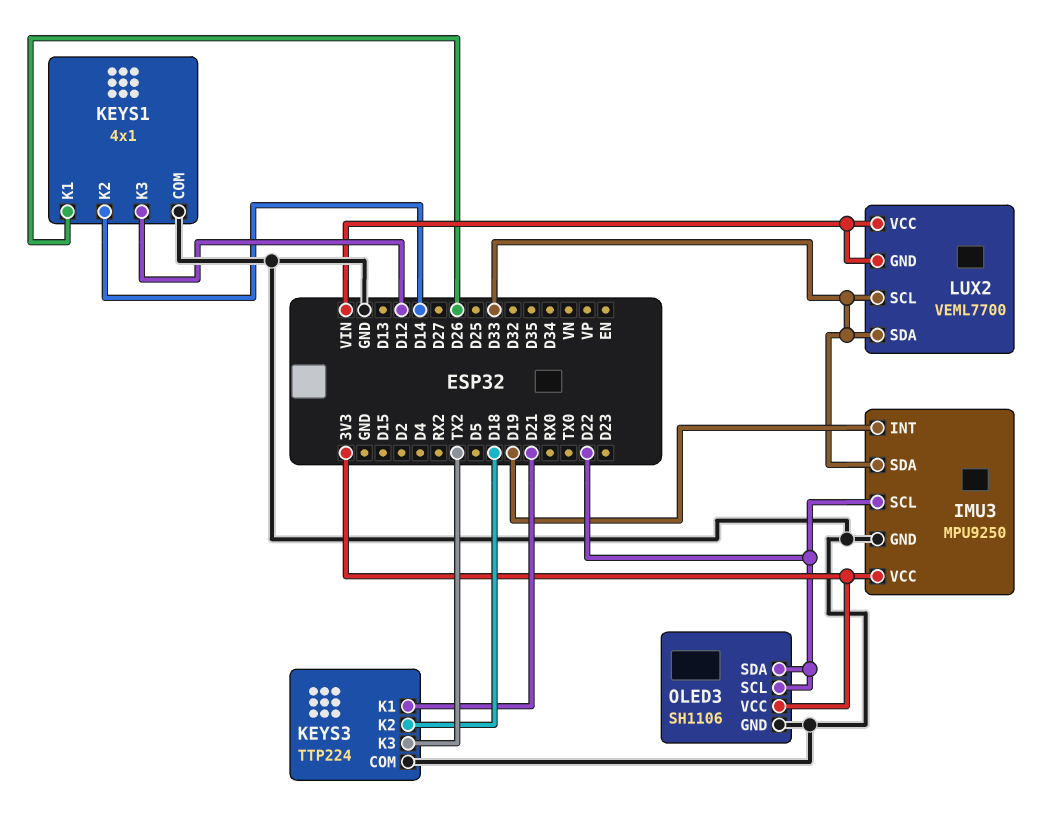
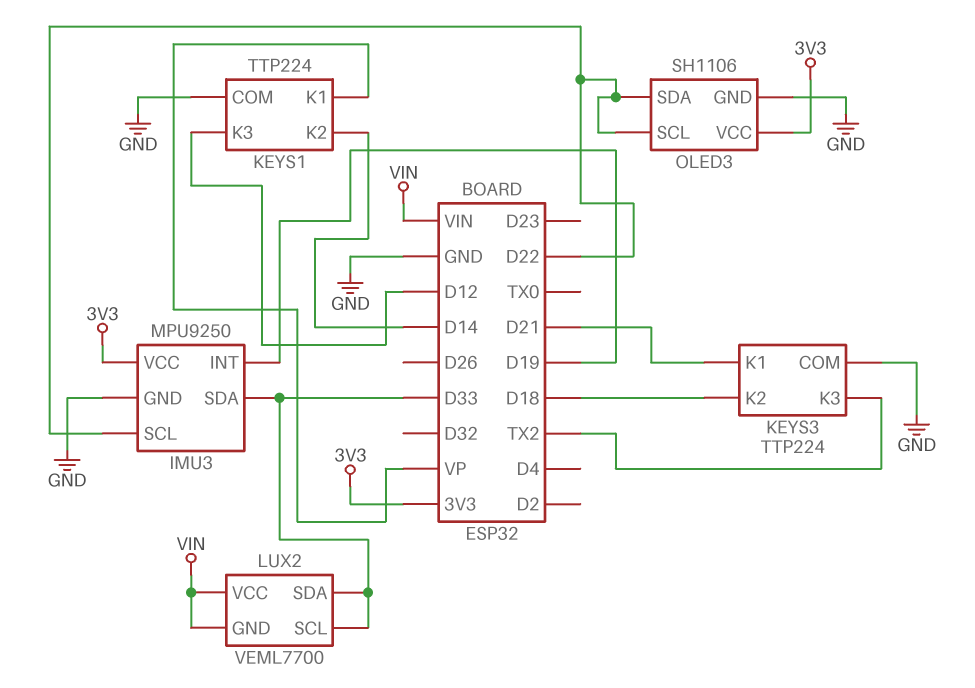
KEYS1: 4x1 -> TTP224
KEYS1 pin K1: D26 -> VP

